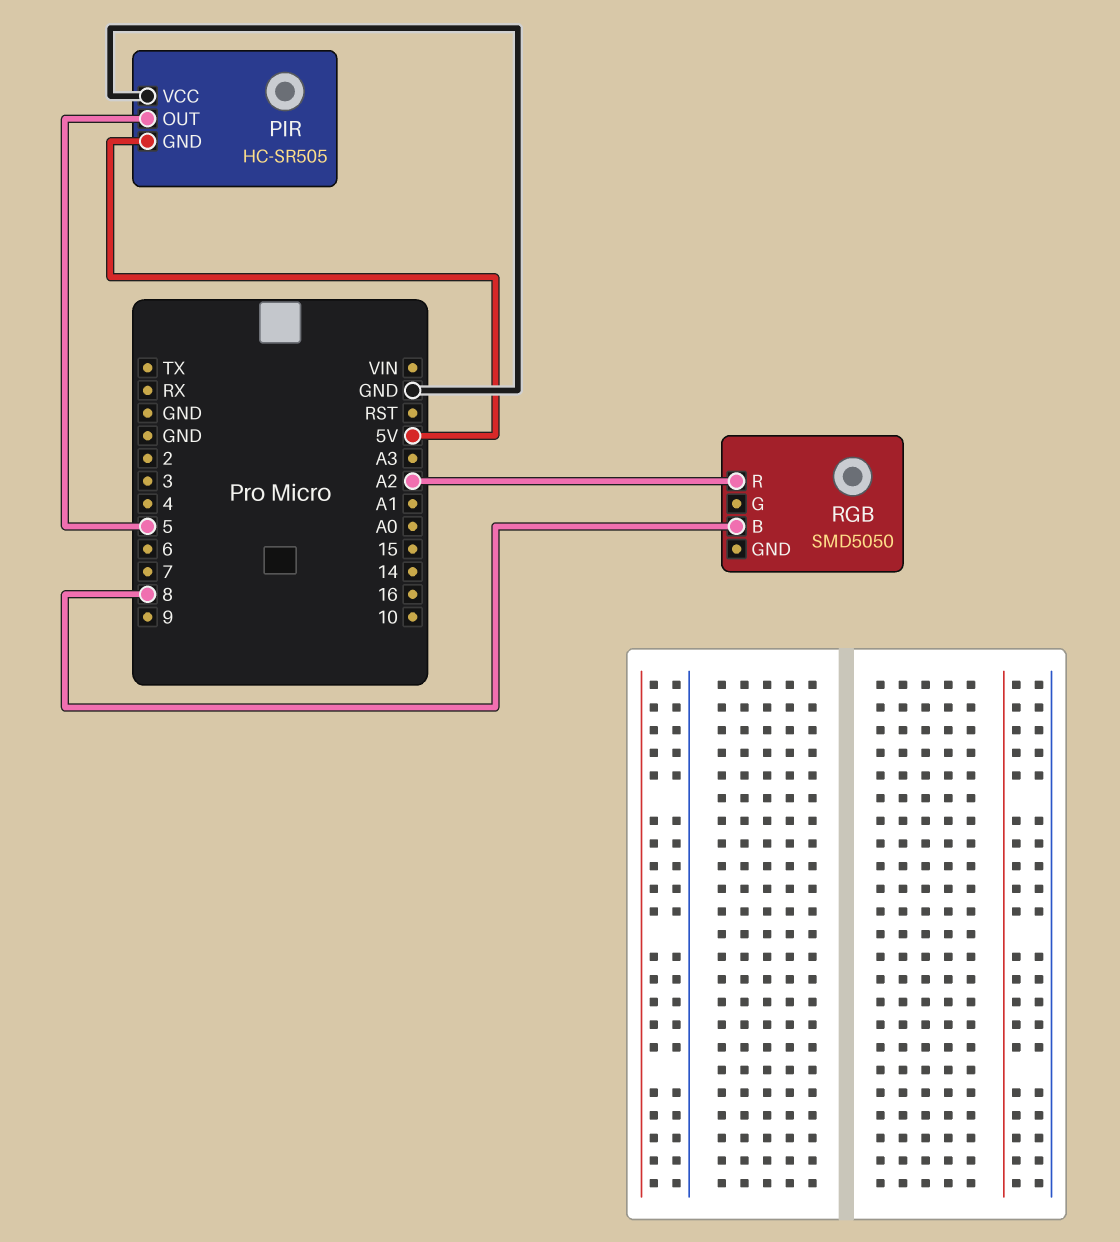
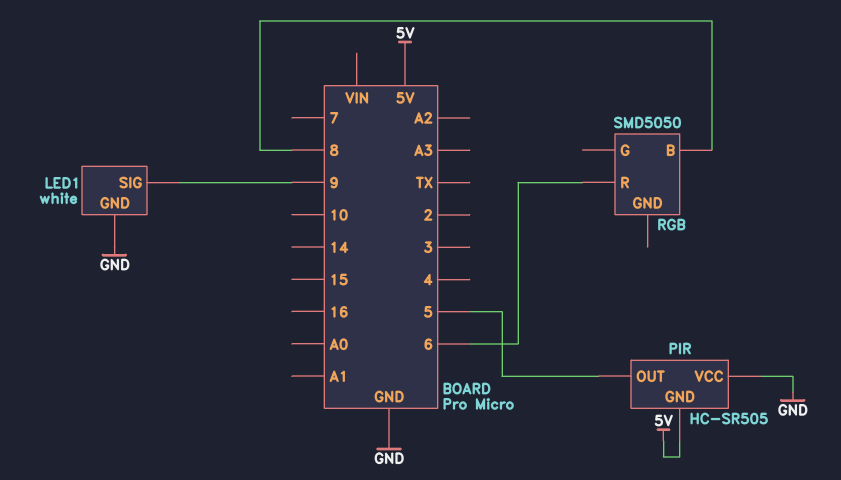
LED1: none -> white
LED1 pin GND: none -> GND
LED1 pin SIG: none -> 9
RGB pin R: A2 -> 6

